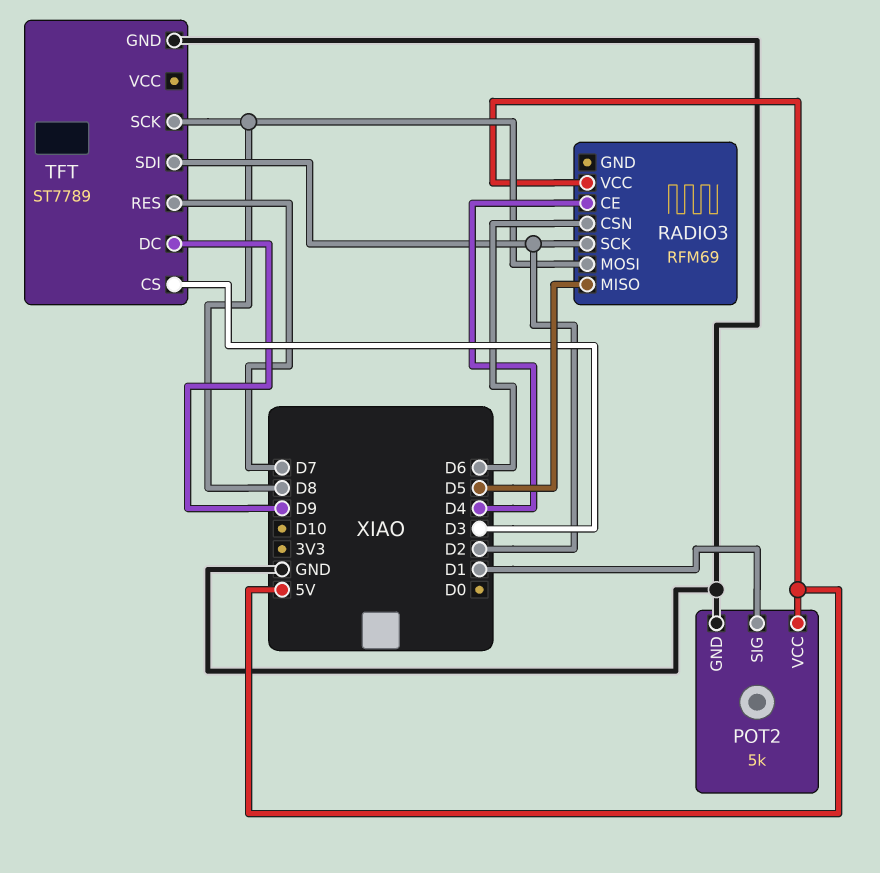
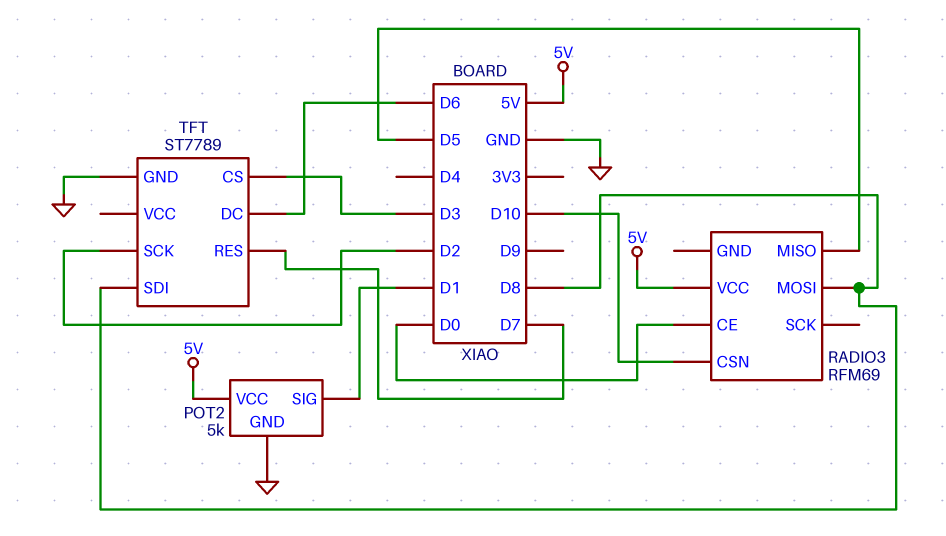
RADIO3 pin CE: D4 -> D0
RADIO3 pin CSN: D6 -> D10
RADIO3 pin SCK: D2 -> none
TFT pin DC: D9 -> D6
TFT pin SCK: D8 -> D2
TFT pin SDI: D2 -> D8

